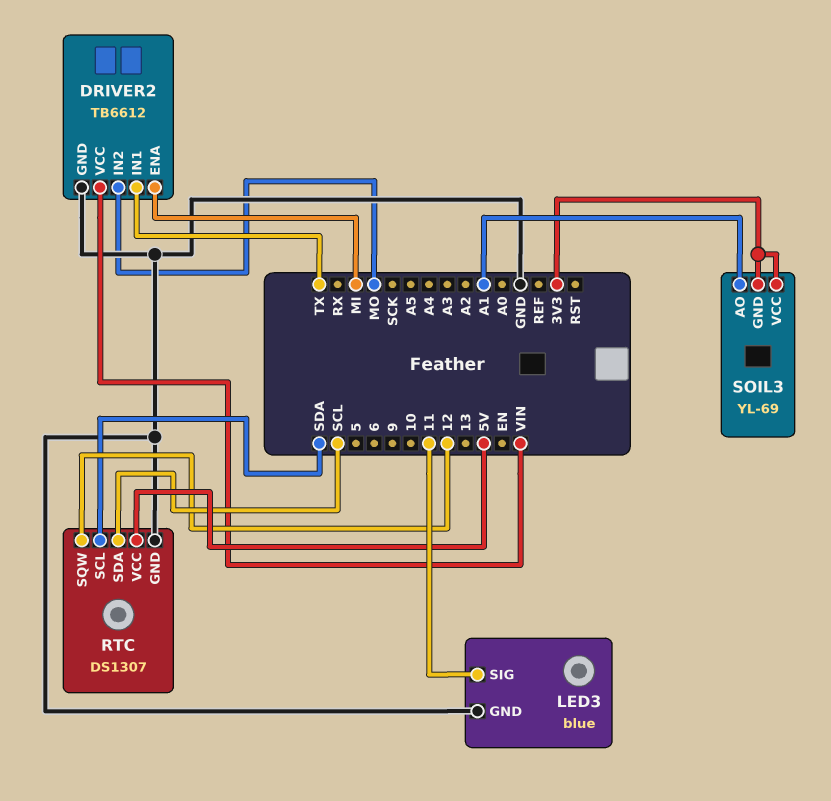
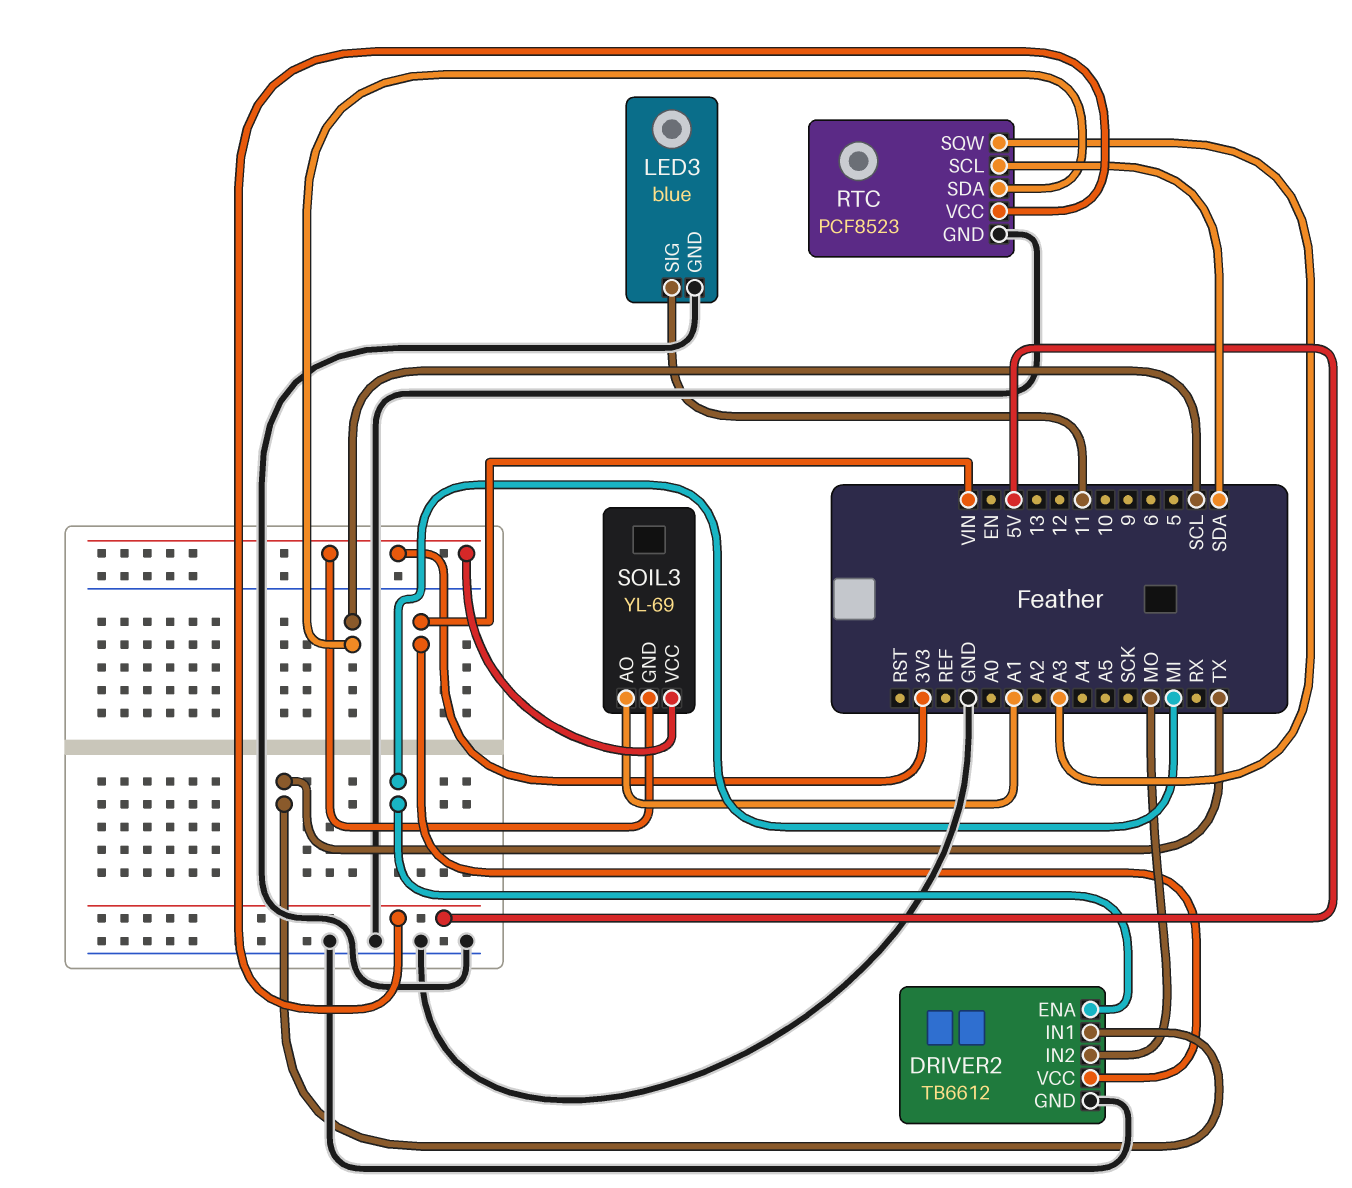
RTC: DS1307 -> PCF8523
RTC pin SQW: 12 -> A3

